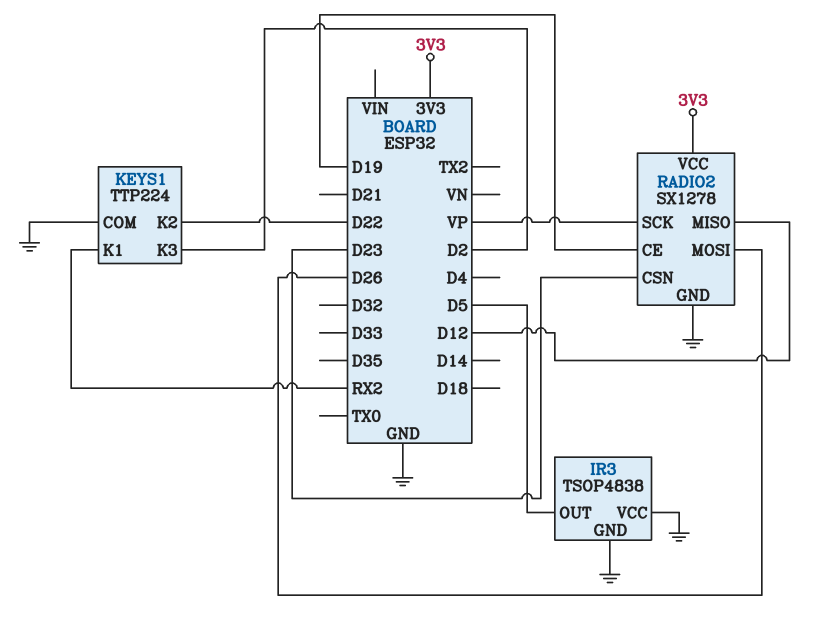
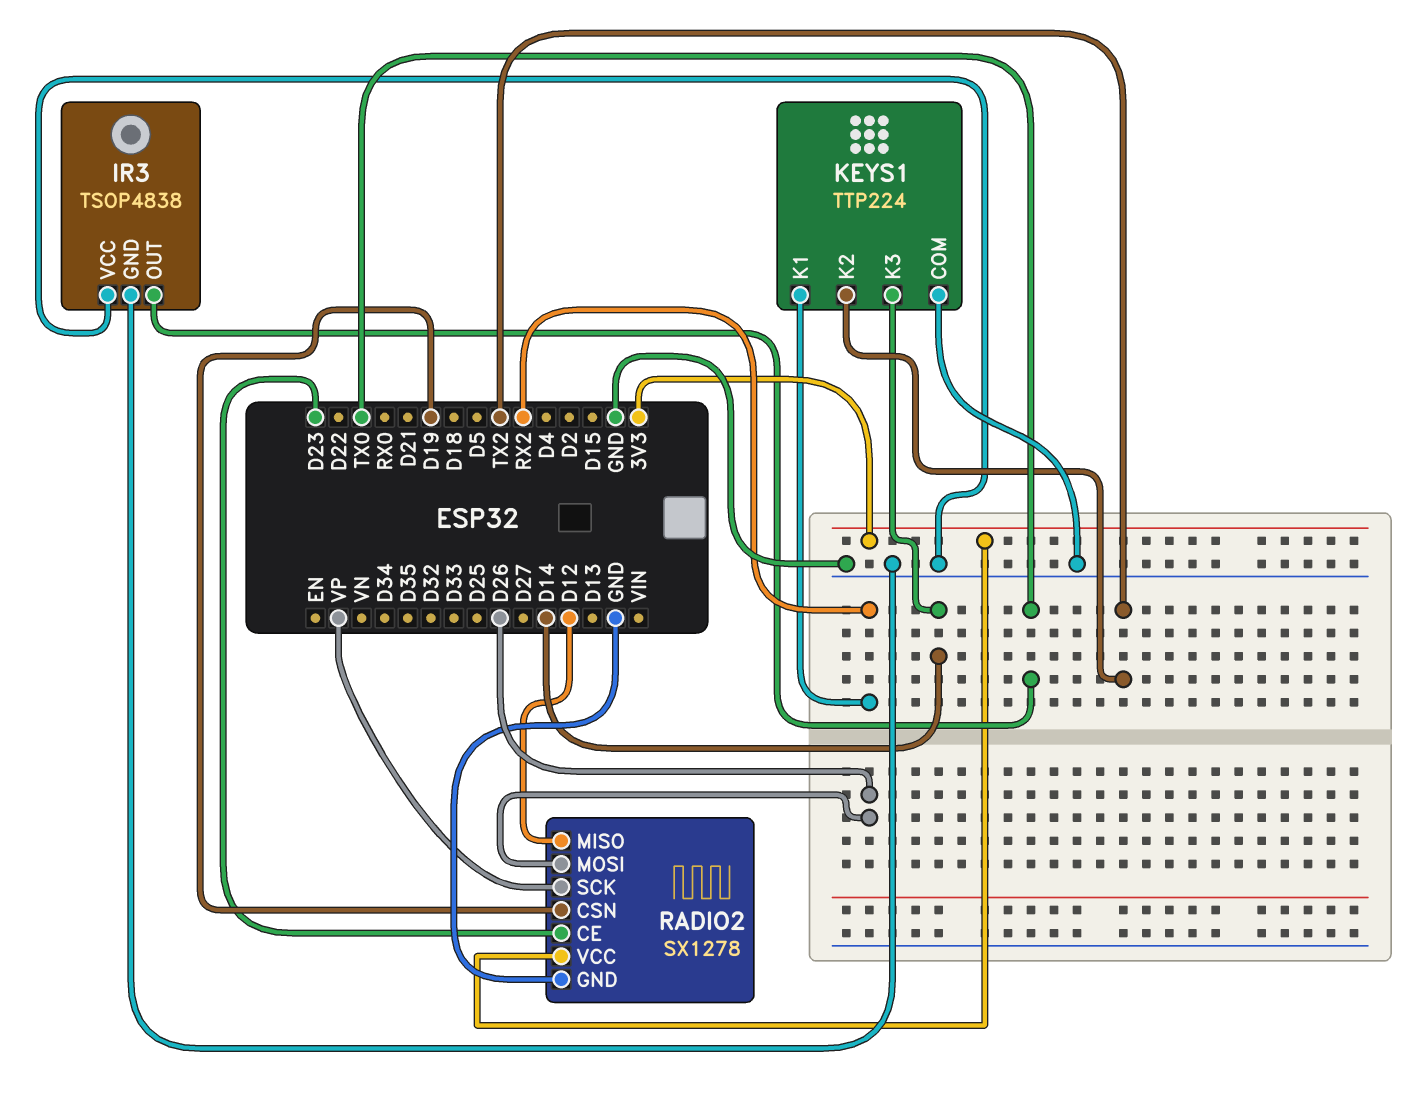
IR3 pin OUT: D5 -> TX0
KEYS1 pin K2: D22 -> TX2
KEYS1 pin K3: D2 -> D14
RADIO2 pin CE: D19 -> D23
RADIO2 pin CSN: D23 -> D19

